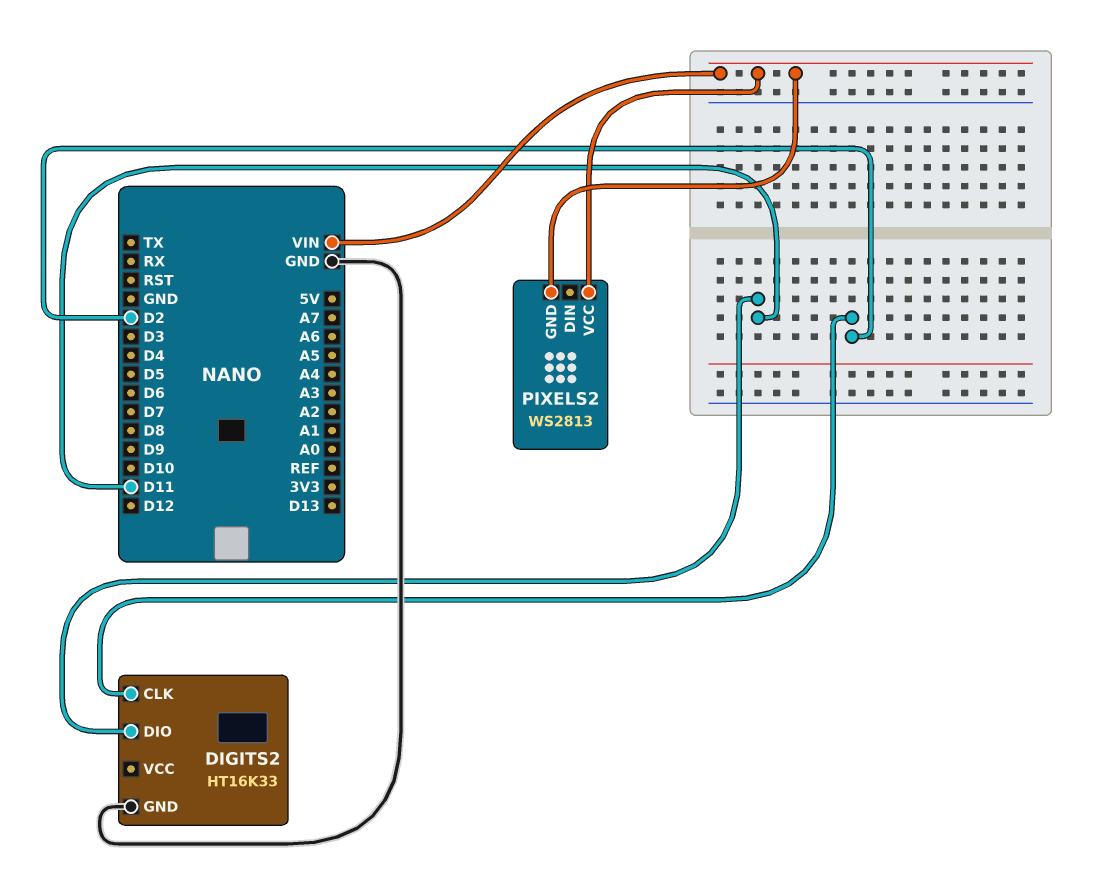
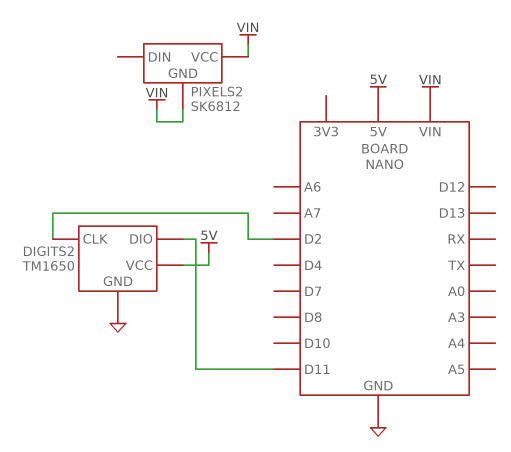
DIGITS2: HT16K33 -> TM1650
DIGITS2 pin VCC: none -> 5V
PIXELS2: WS2813 -> SK6812

